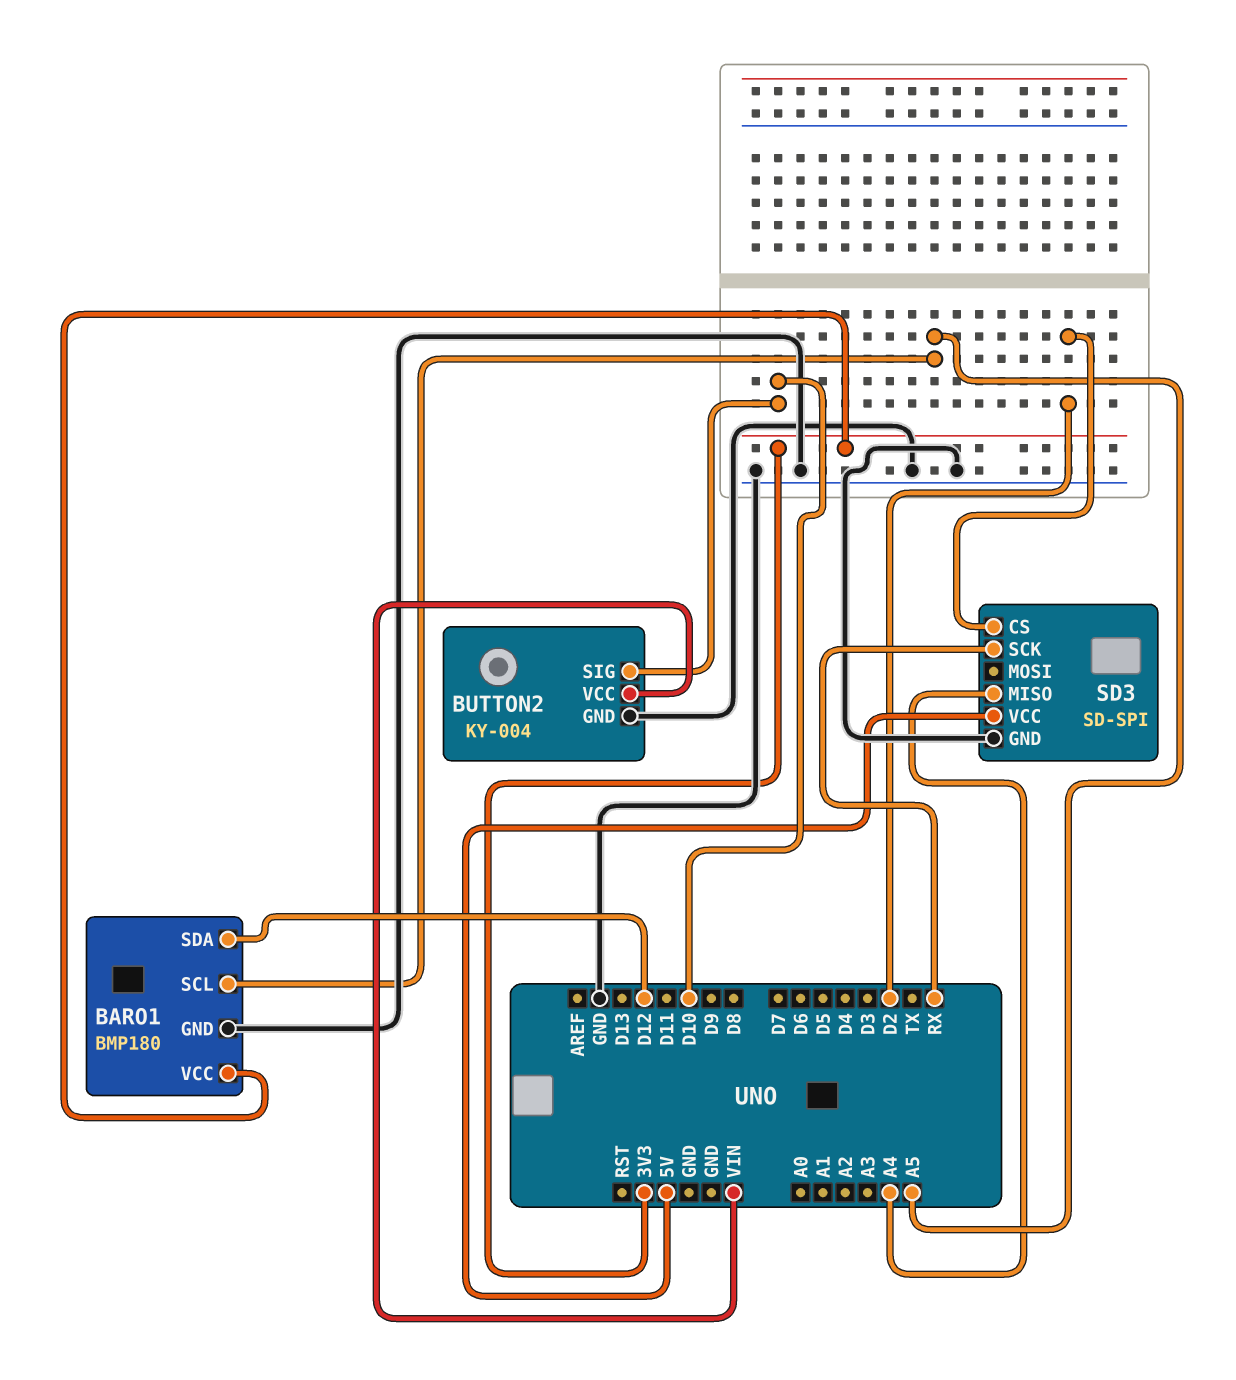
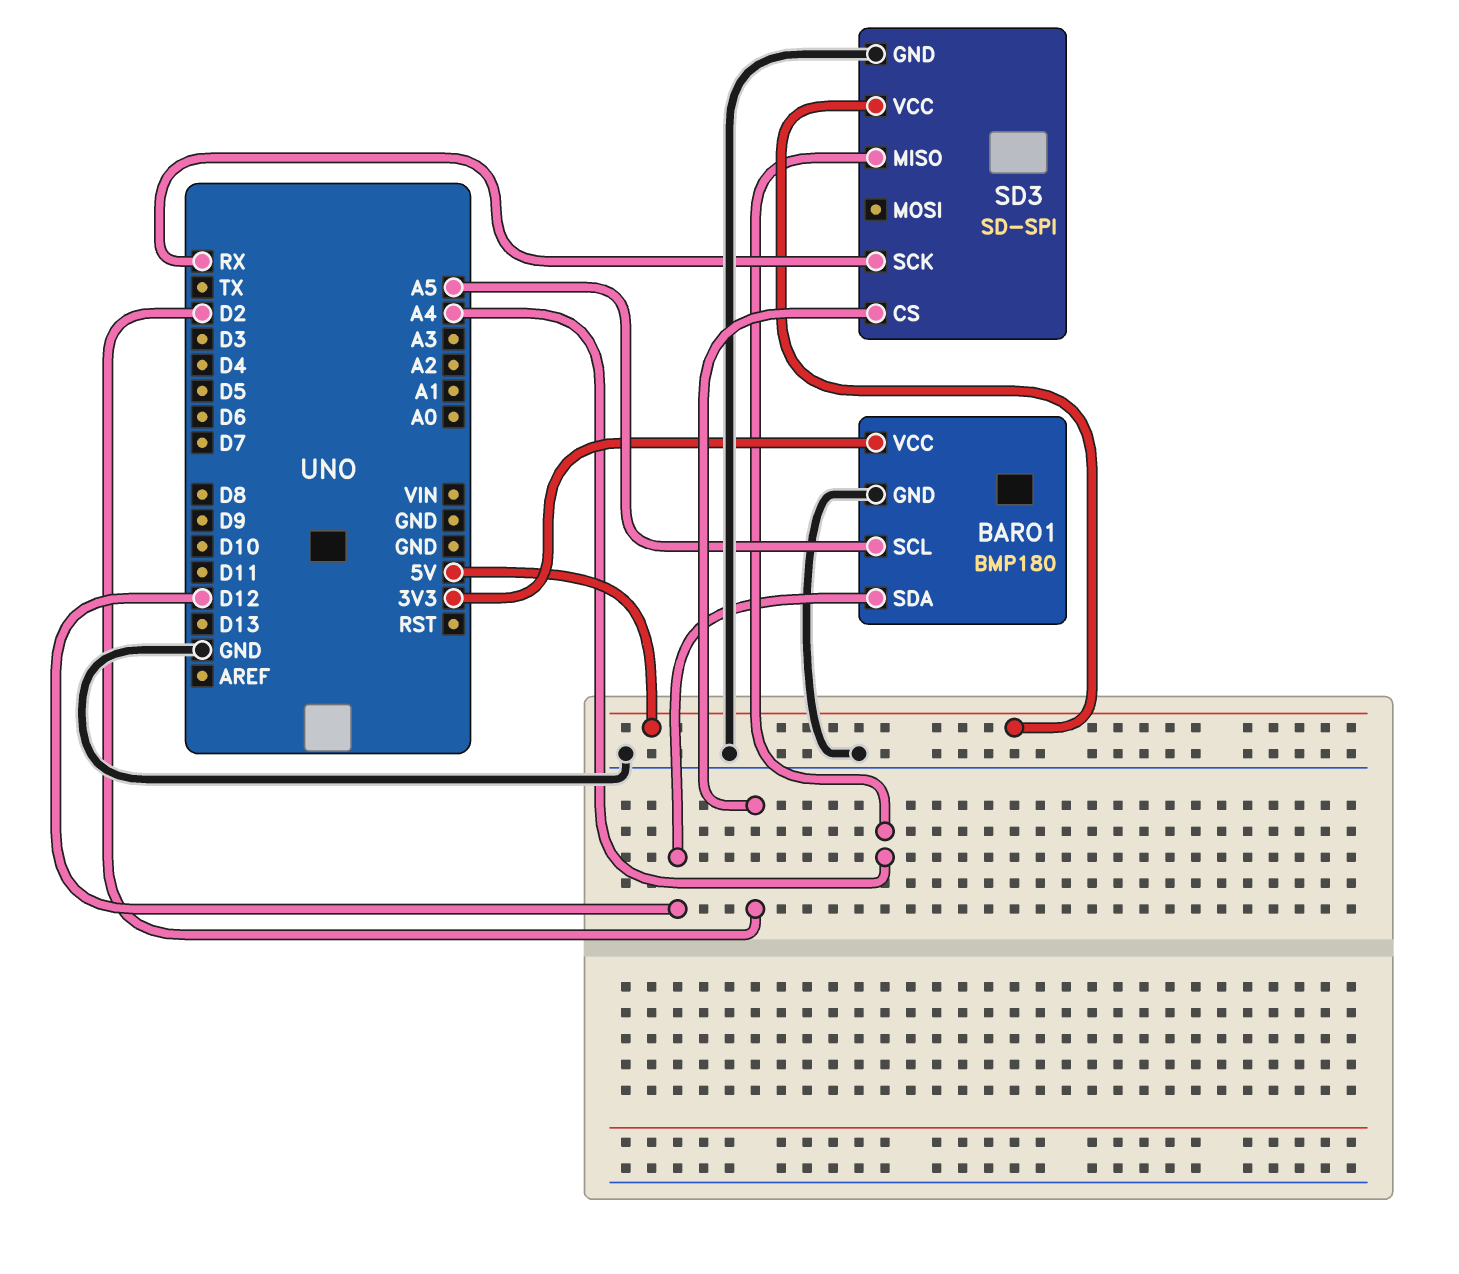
BUTTON2: KY-004 -> none
BUTTON2 pin GND: GND -> none
BUTTON2 pin SIG: D10 -> none
BUTTON2 pin VCC: VIN -> none

